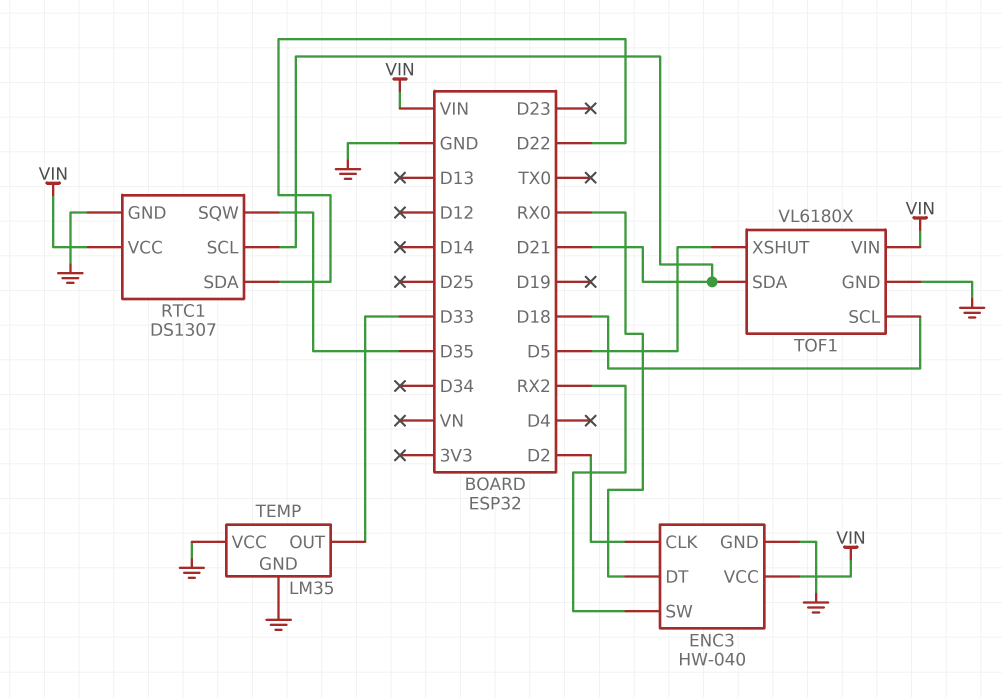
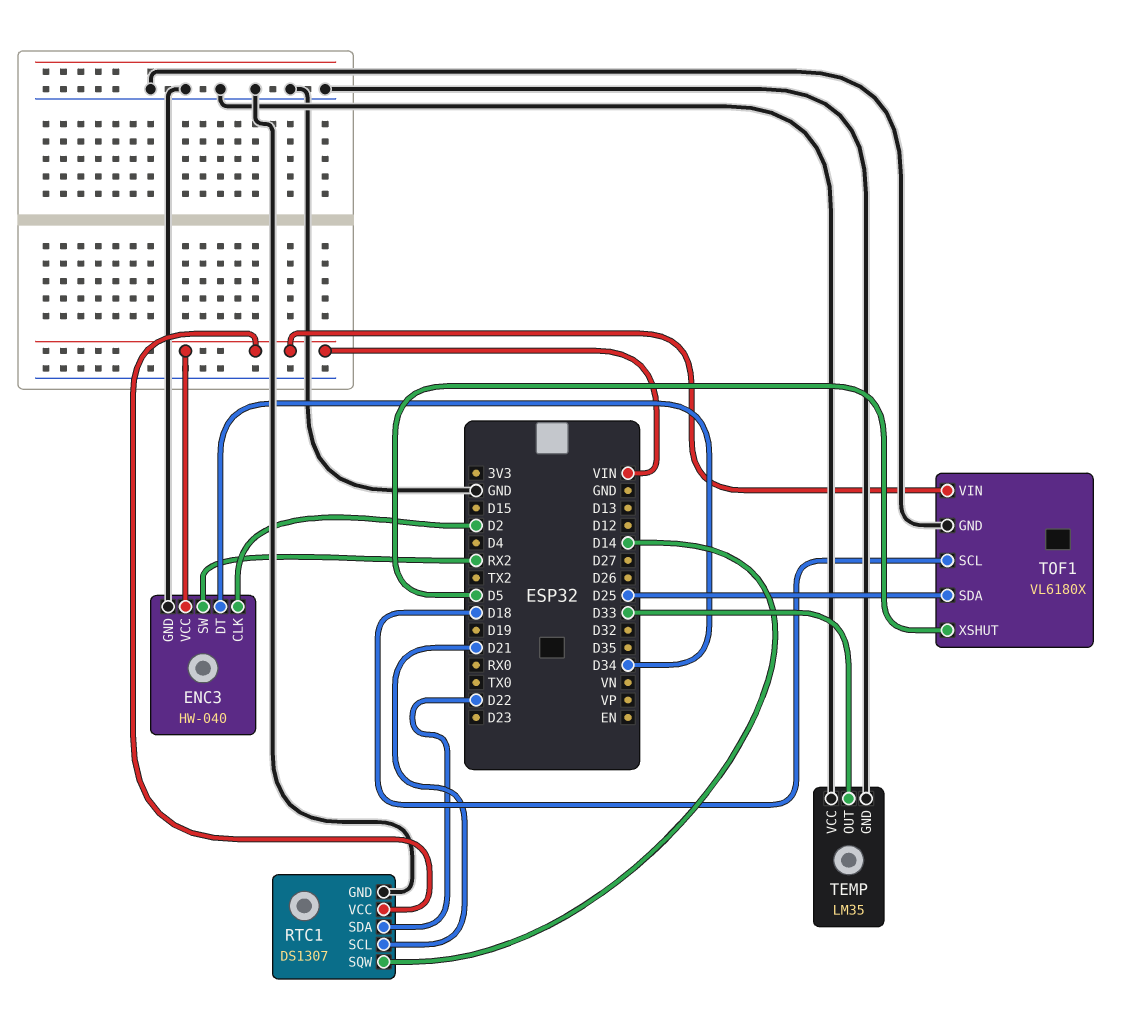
ENC3 pin DT: RX0 -> D34
RTC1 pin SQW: D35 -> D14
TOF1 pin SDA: D21 -> D25

